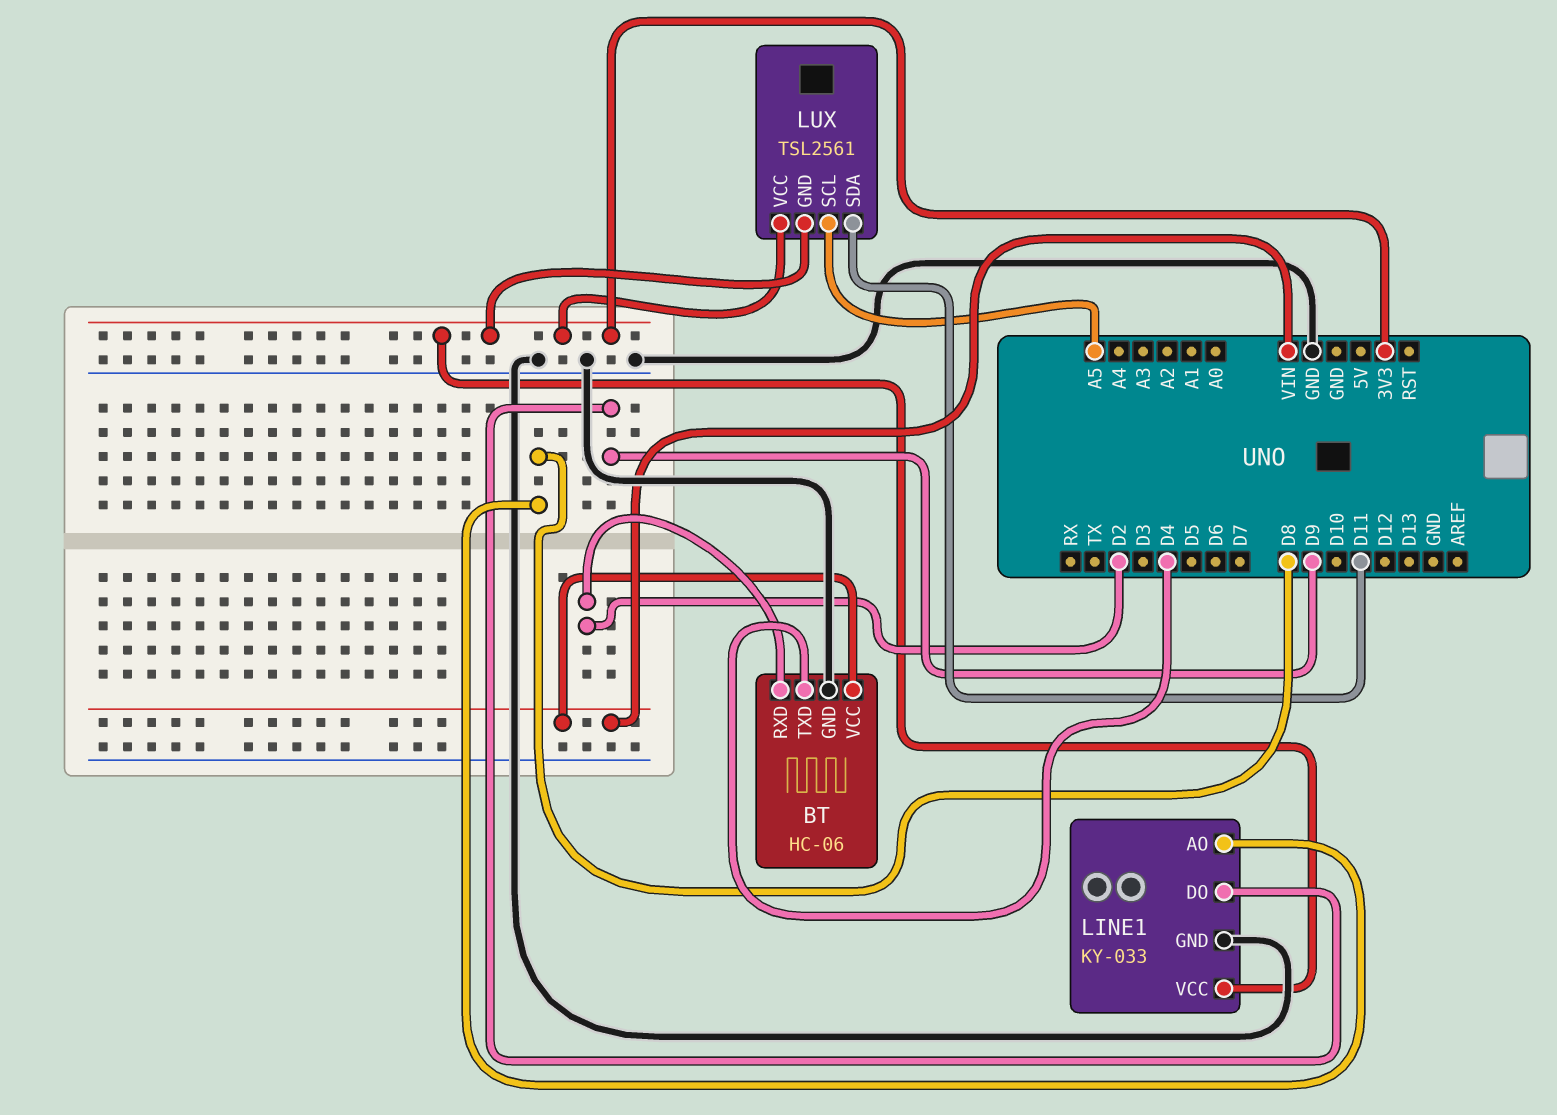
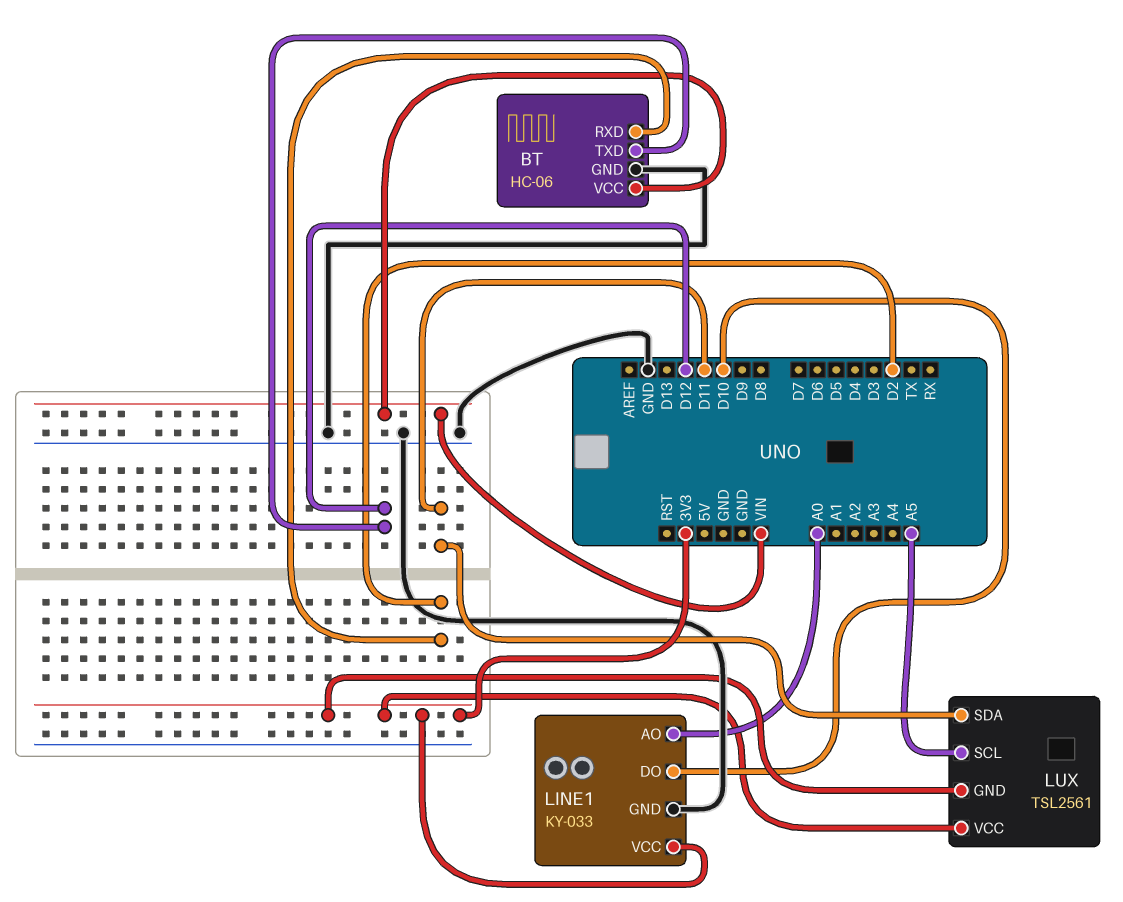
BT pin TXD: D4 -> D12
LINE1 pin AO: D8 -> A0
LINE1 pin DO: D9 -> D10

